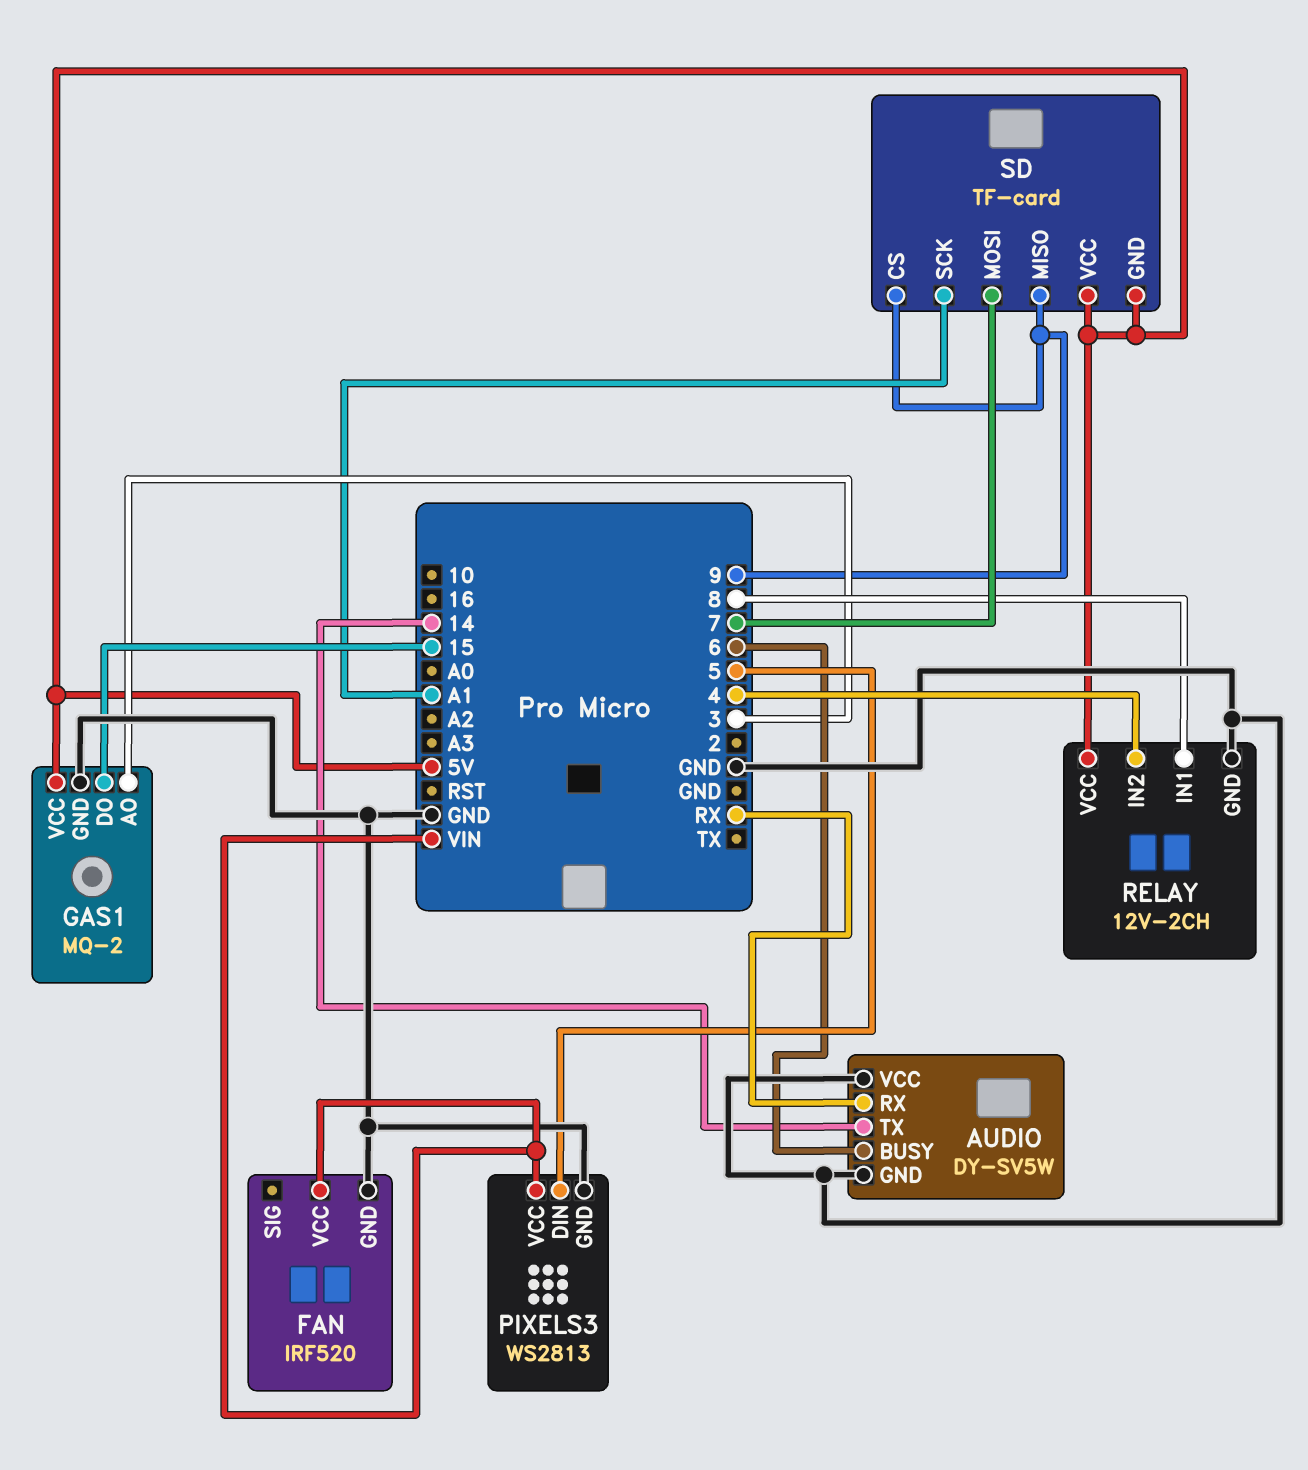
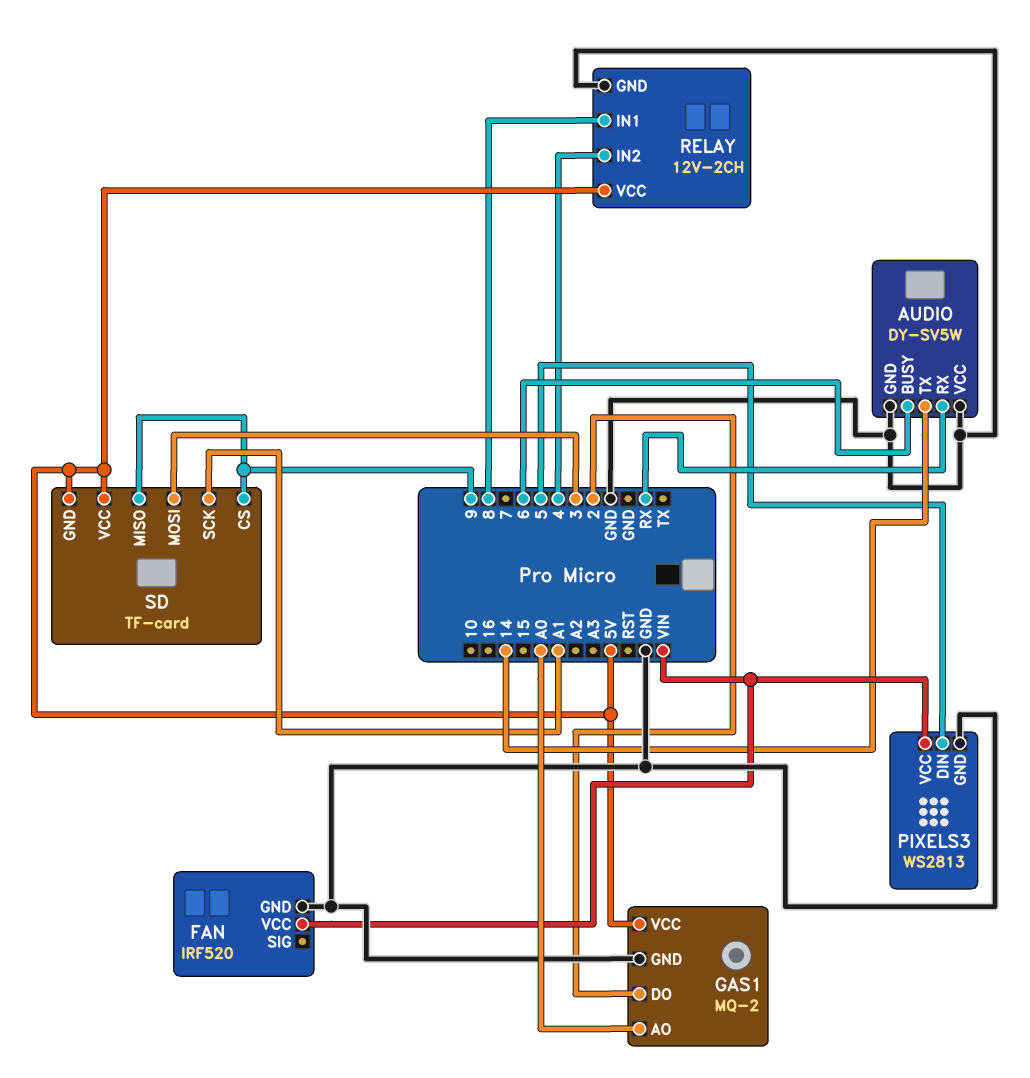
GAS1 pin AO: 3 -> A0
GAS1 pin DO: 15 -> 2
SD pin MOSI: 7 -> 3

